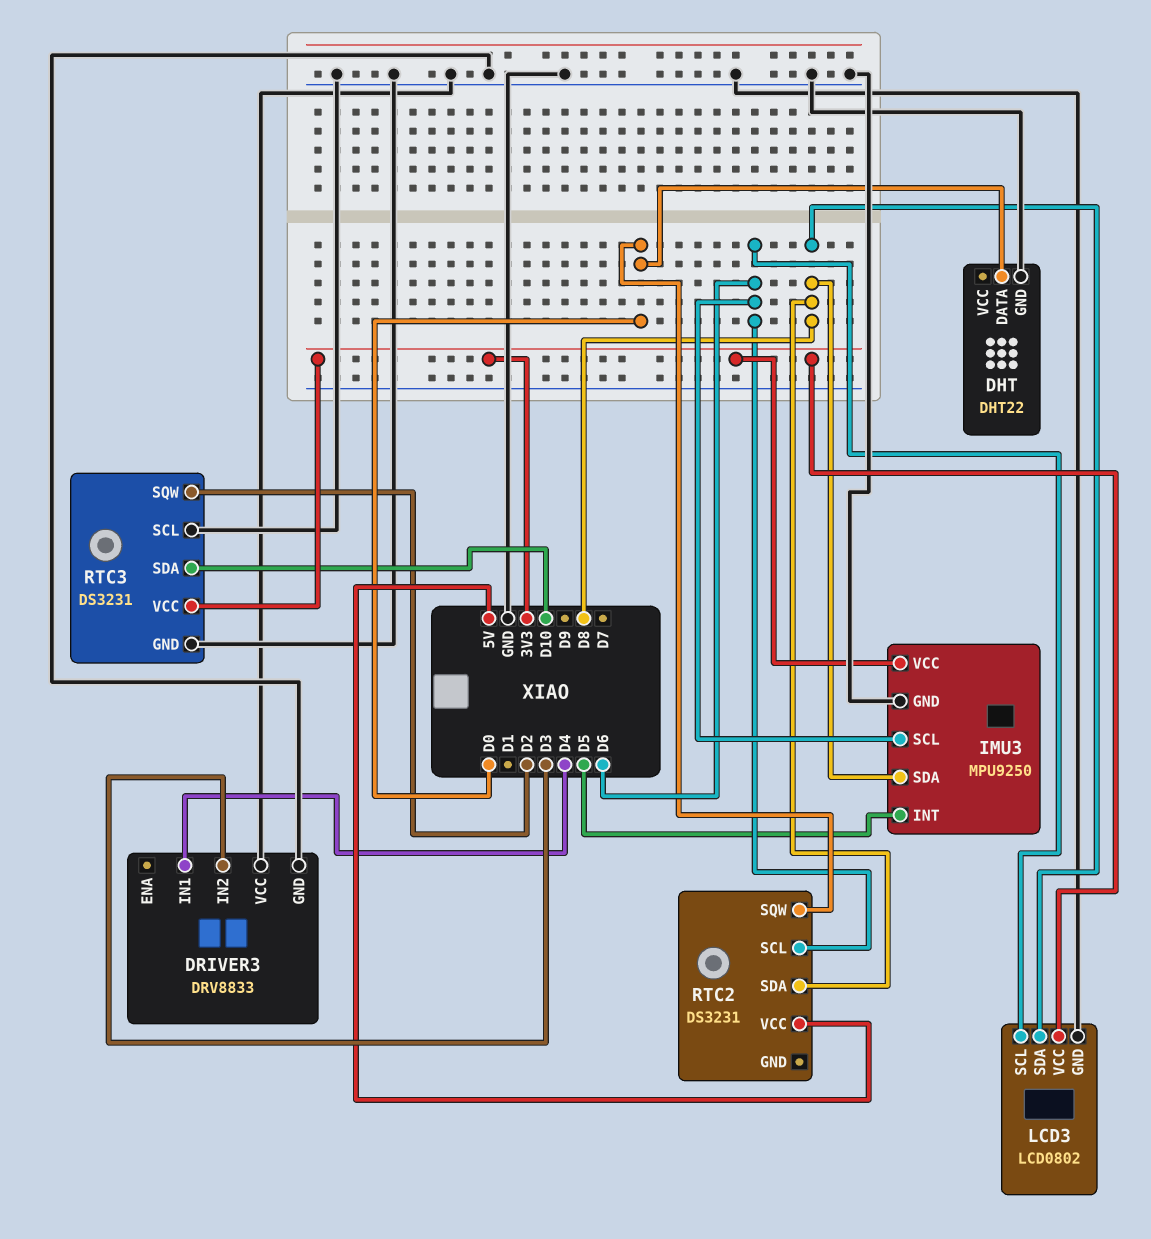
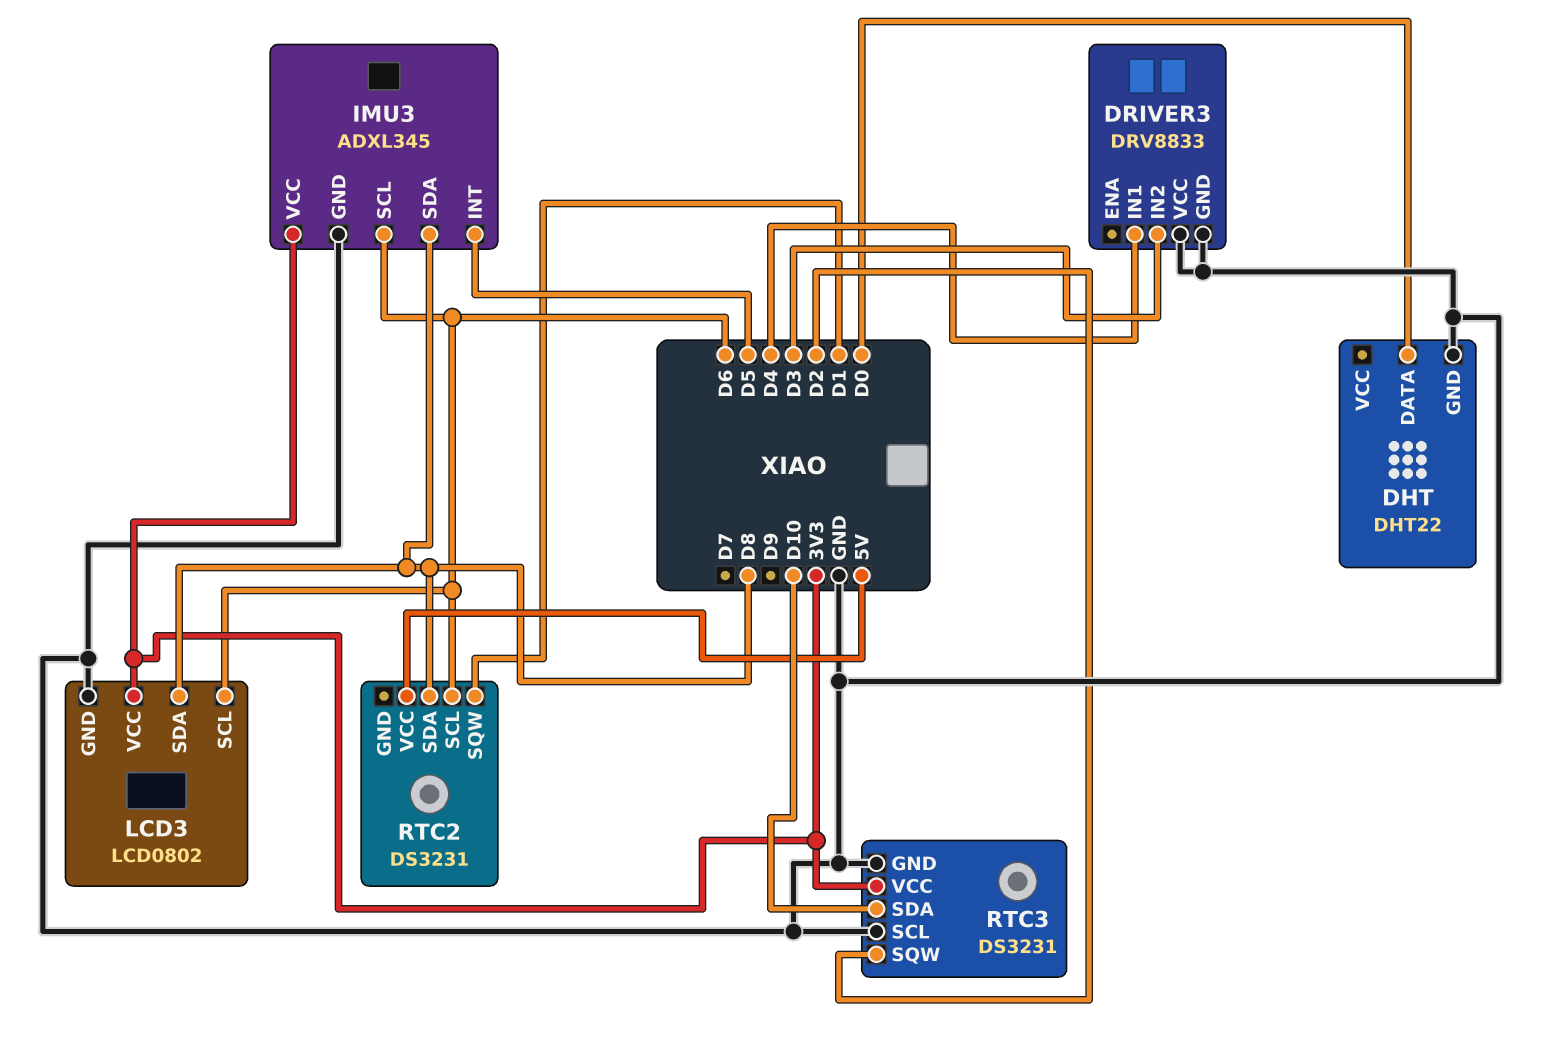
IMU3: MPU9250 -> ADXL345
RTC2 pin SQW: D0 -> D1

